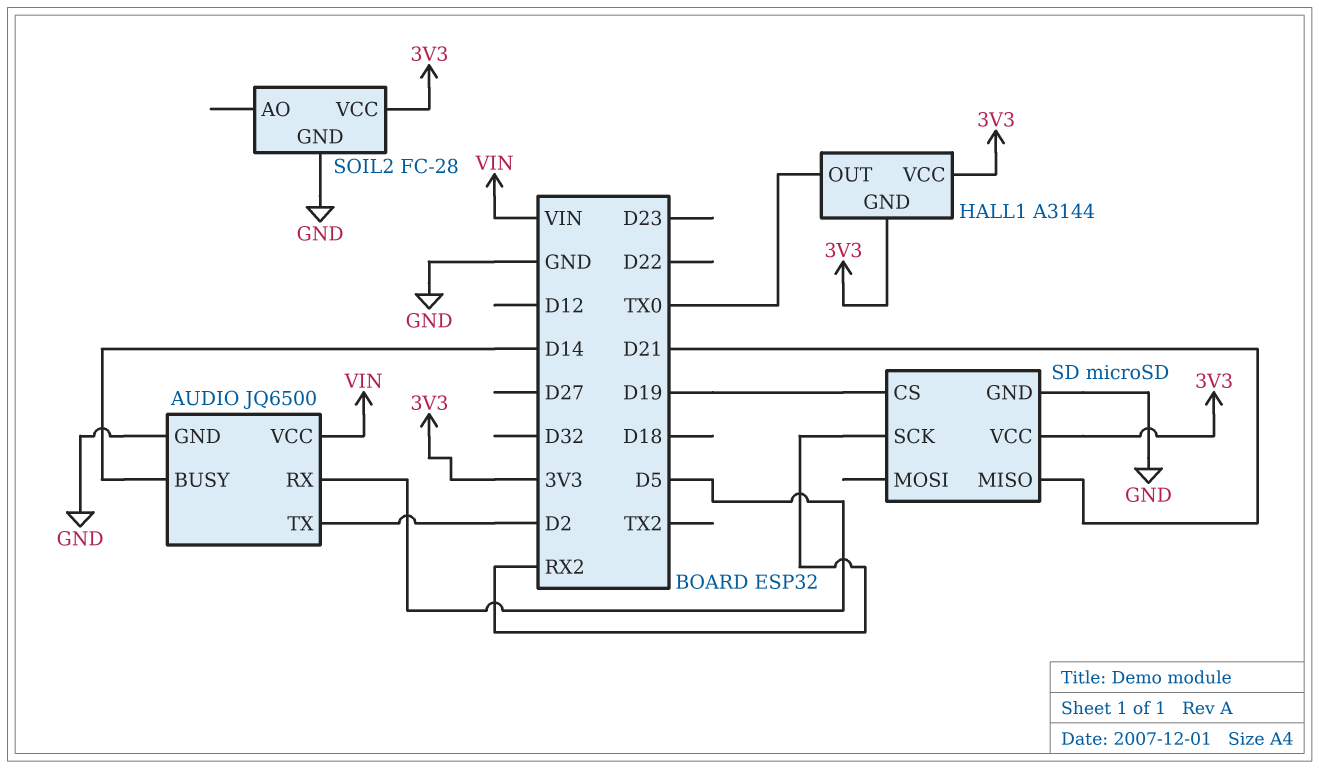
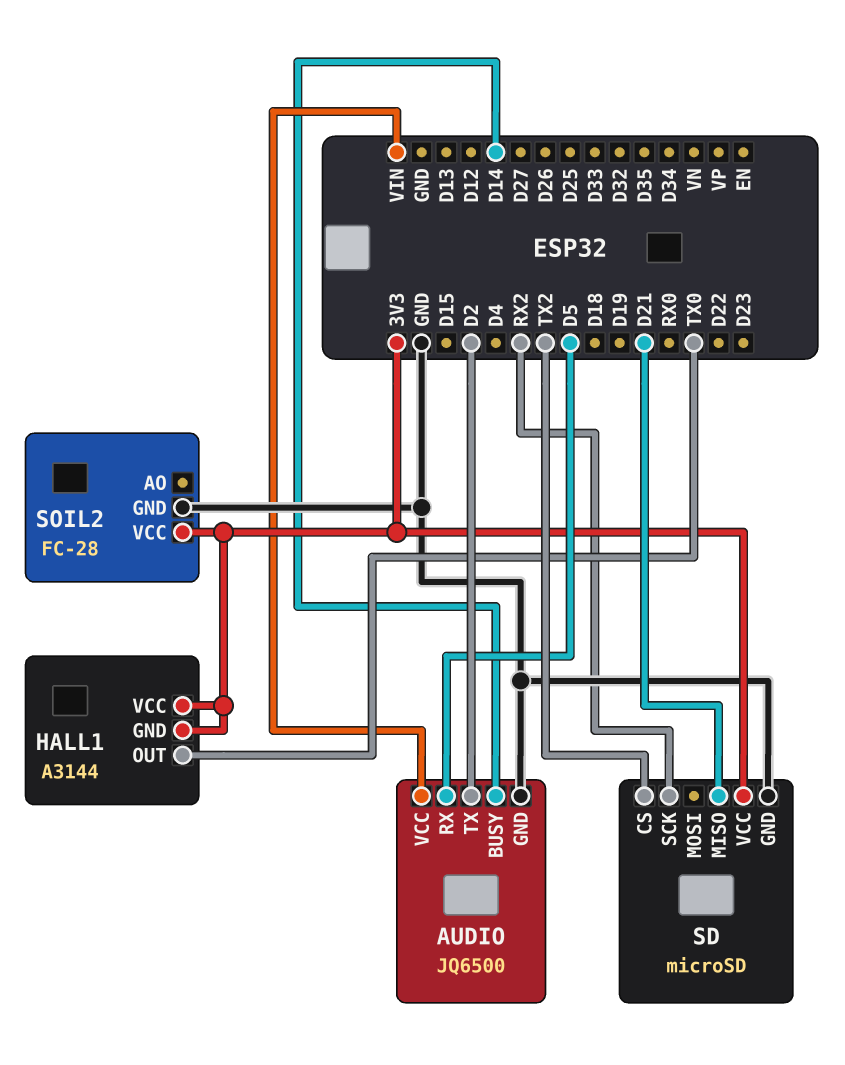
SD pin CS: D19 -> TX2

